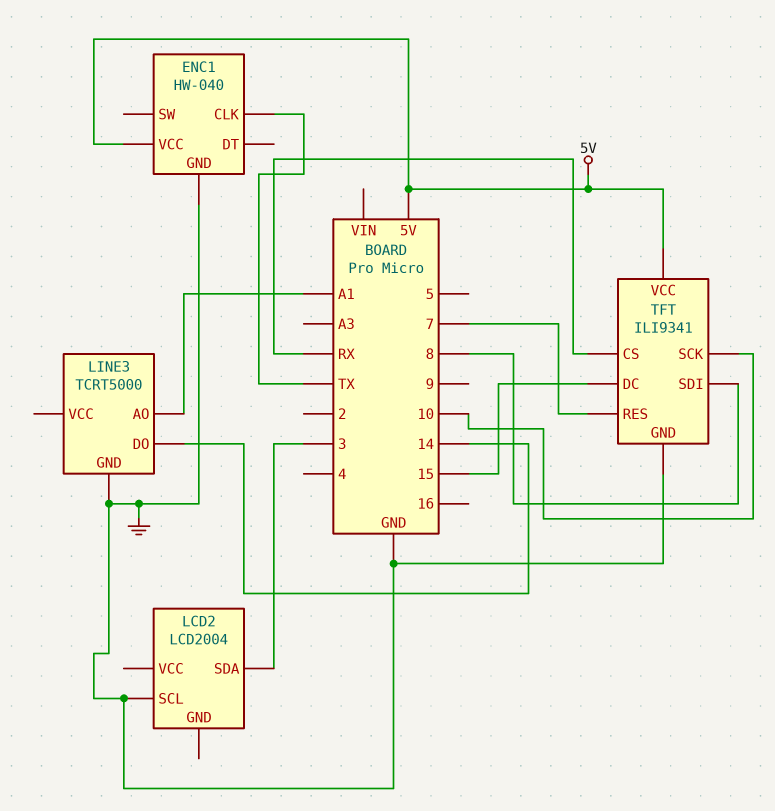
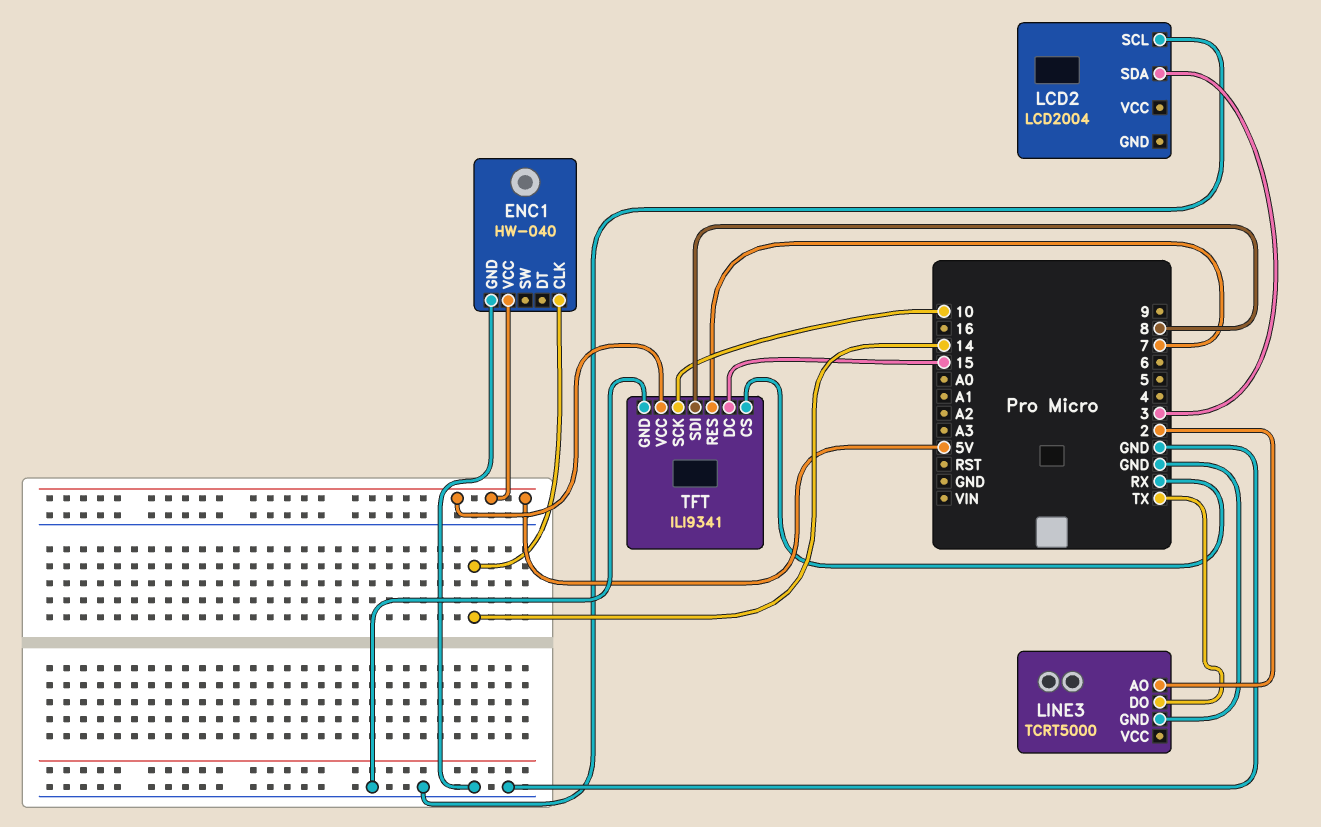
ENC1 pin CLK: TX -> 14
LINE3 pin AO: A1 -> 2
LINE3 pin DO: 14 -> TX

